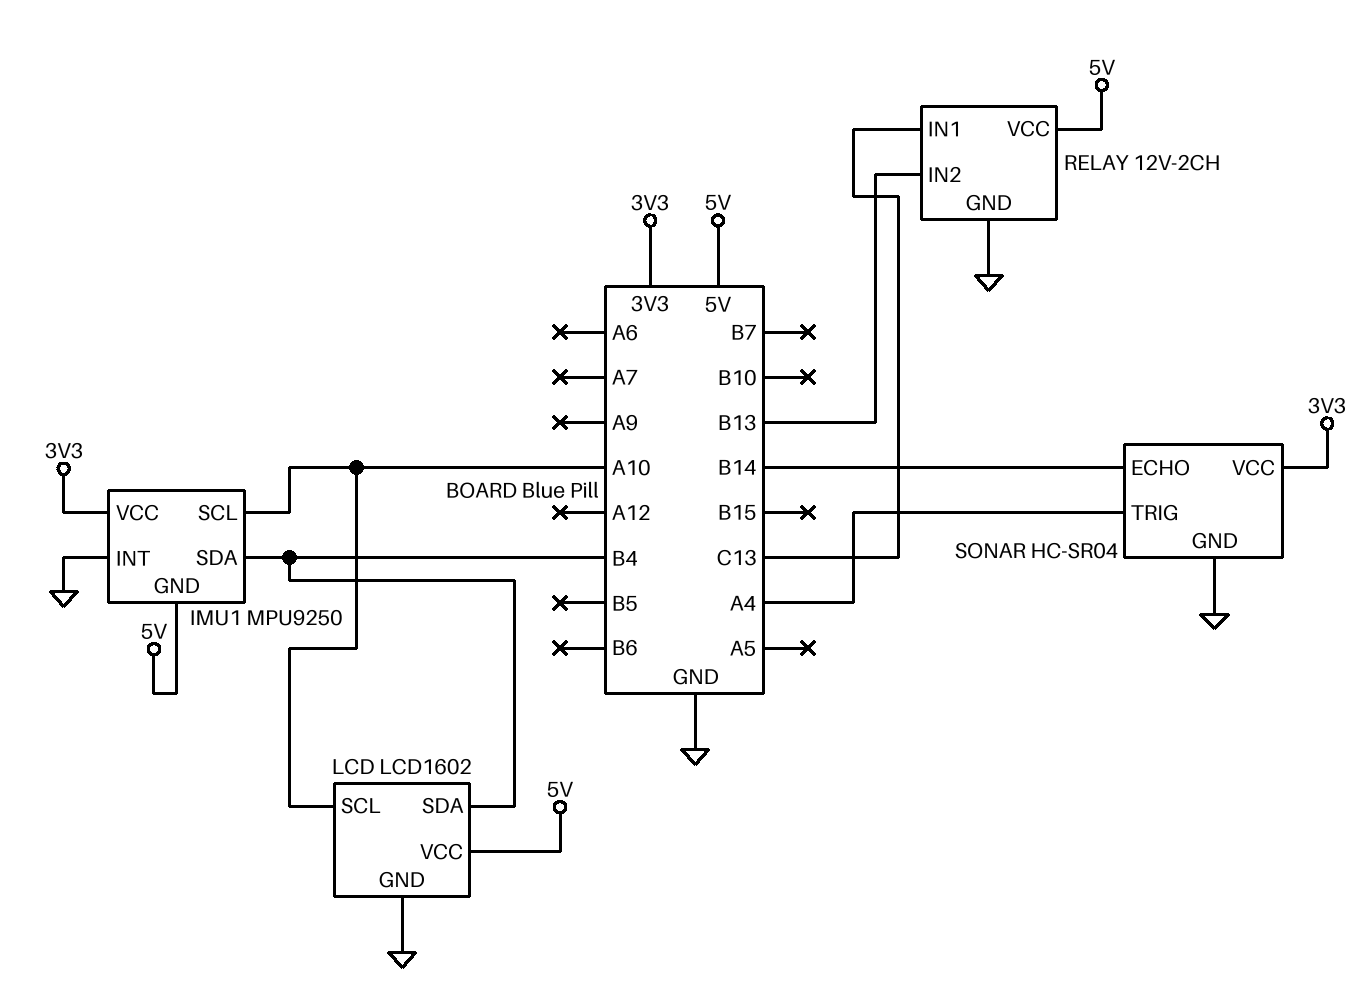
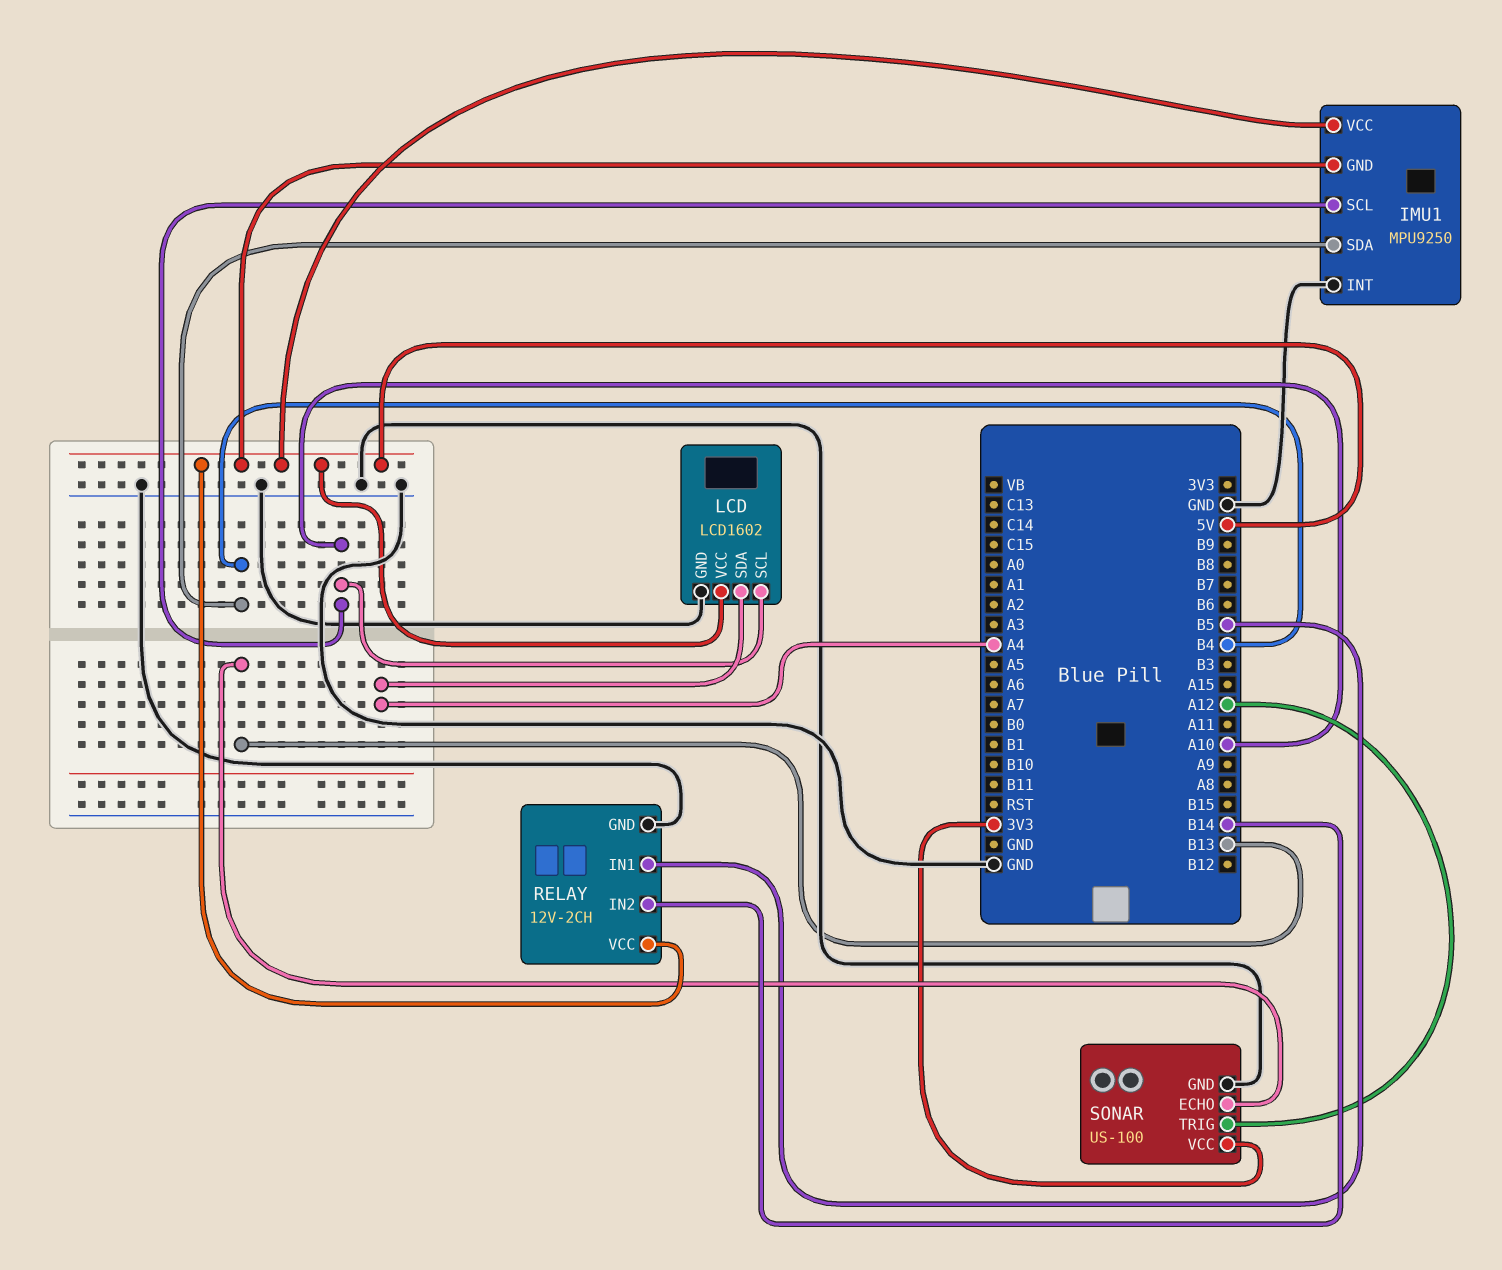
IMU1 pin VCC: 3V3 -> 5V
LCD pin SDA: B4 -> A4
RELAY pin IN1: C13 -> B5
RELAY pin IN2: B13 -> B14
SONAR: HC-SR04 -> US-100
SONAR pin ECHO: B14 -> B13
SONAR pin TRIG: A4 -> A12

